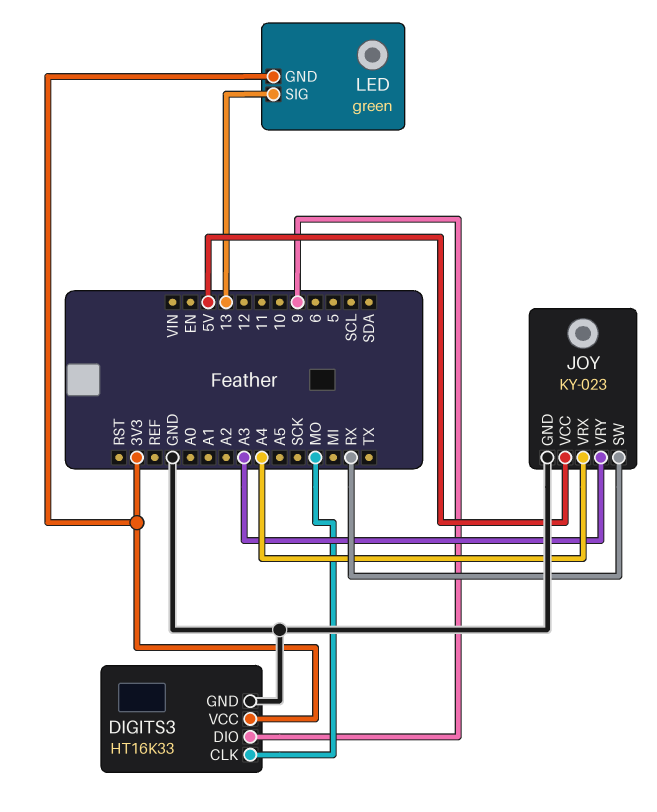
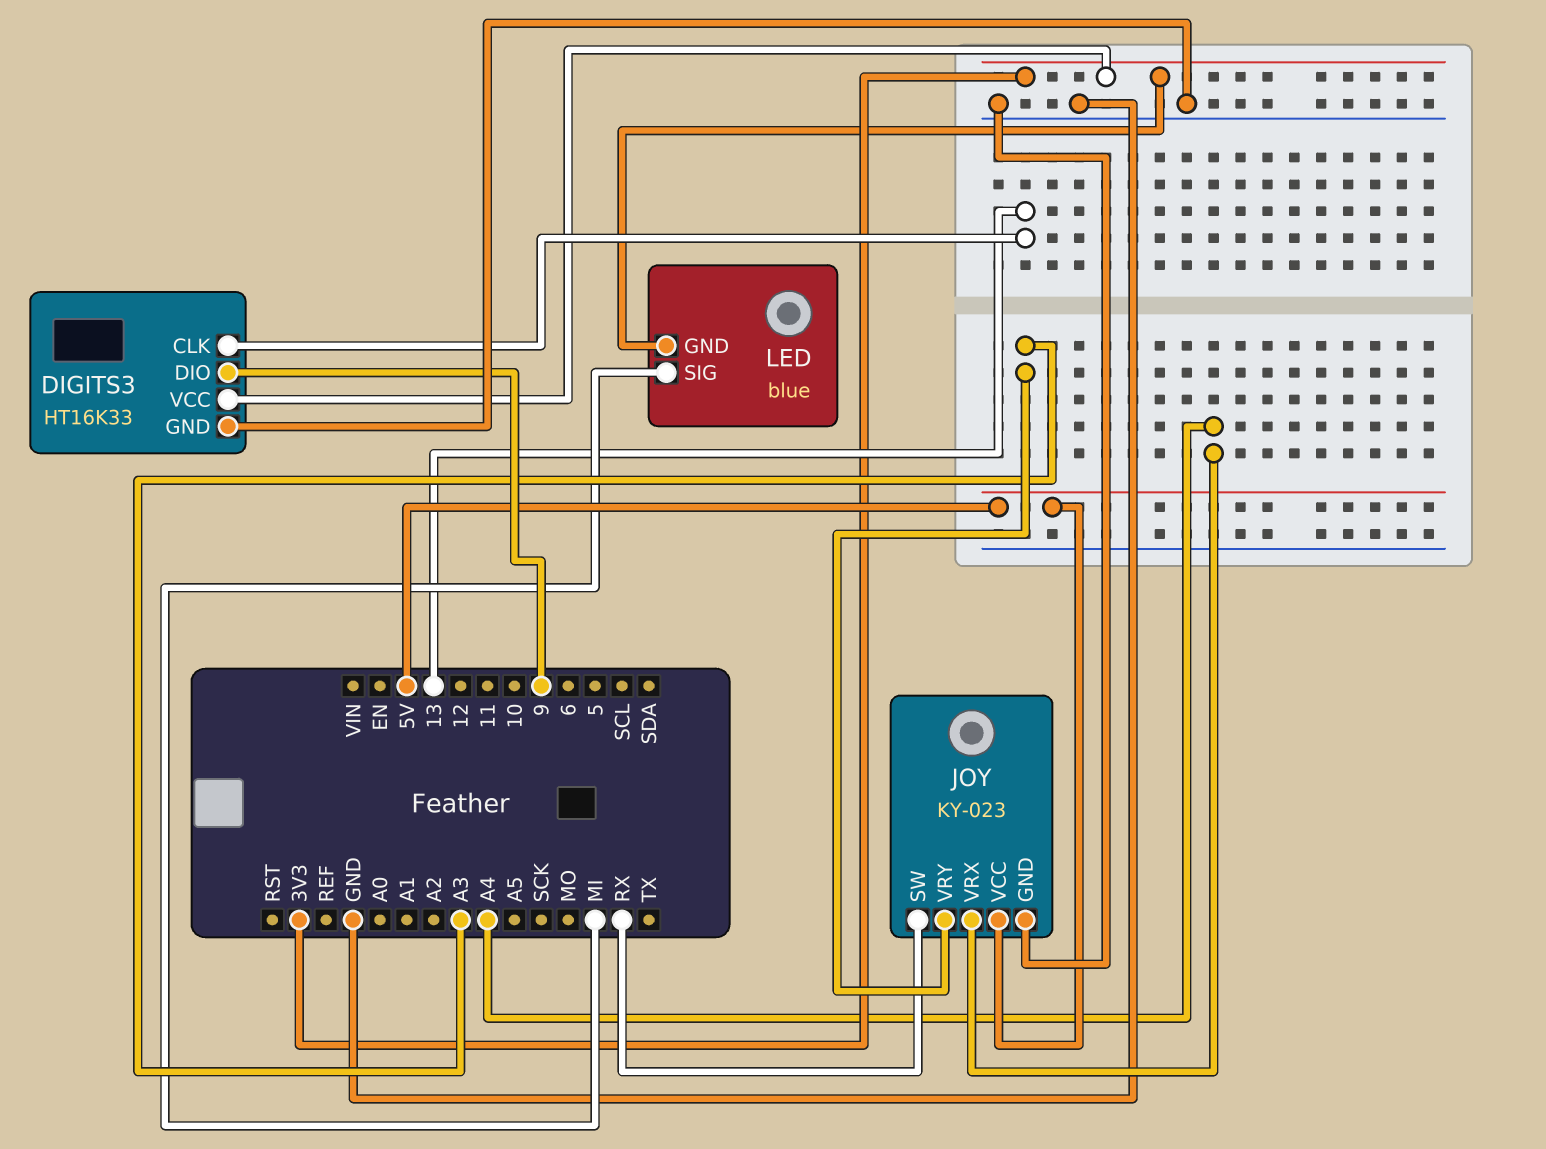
DIGITS3 pin CLK: MO -> 13
LED: green -> blue
LED pin SIG: 13 -> MI

